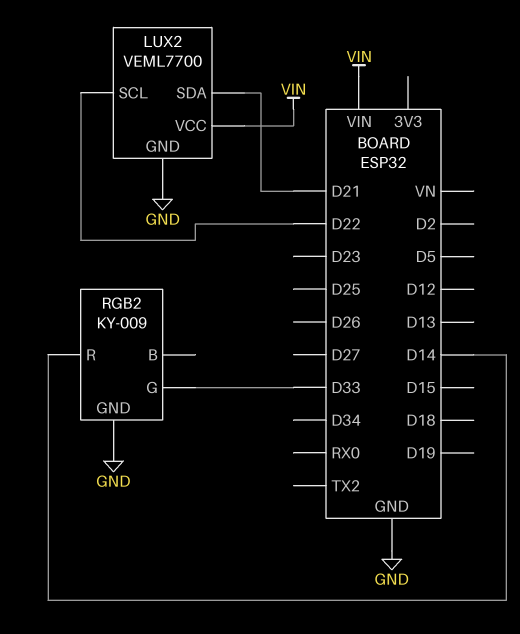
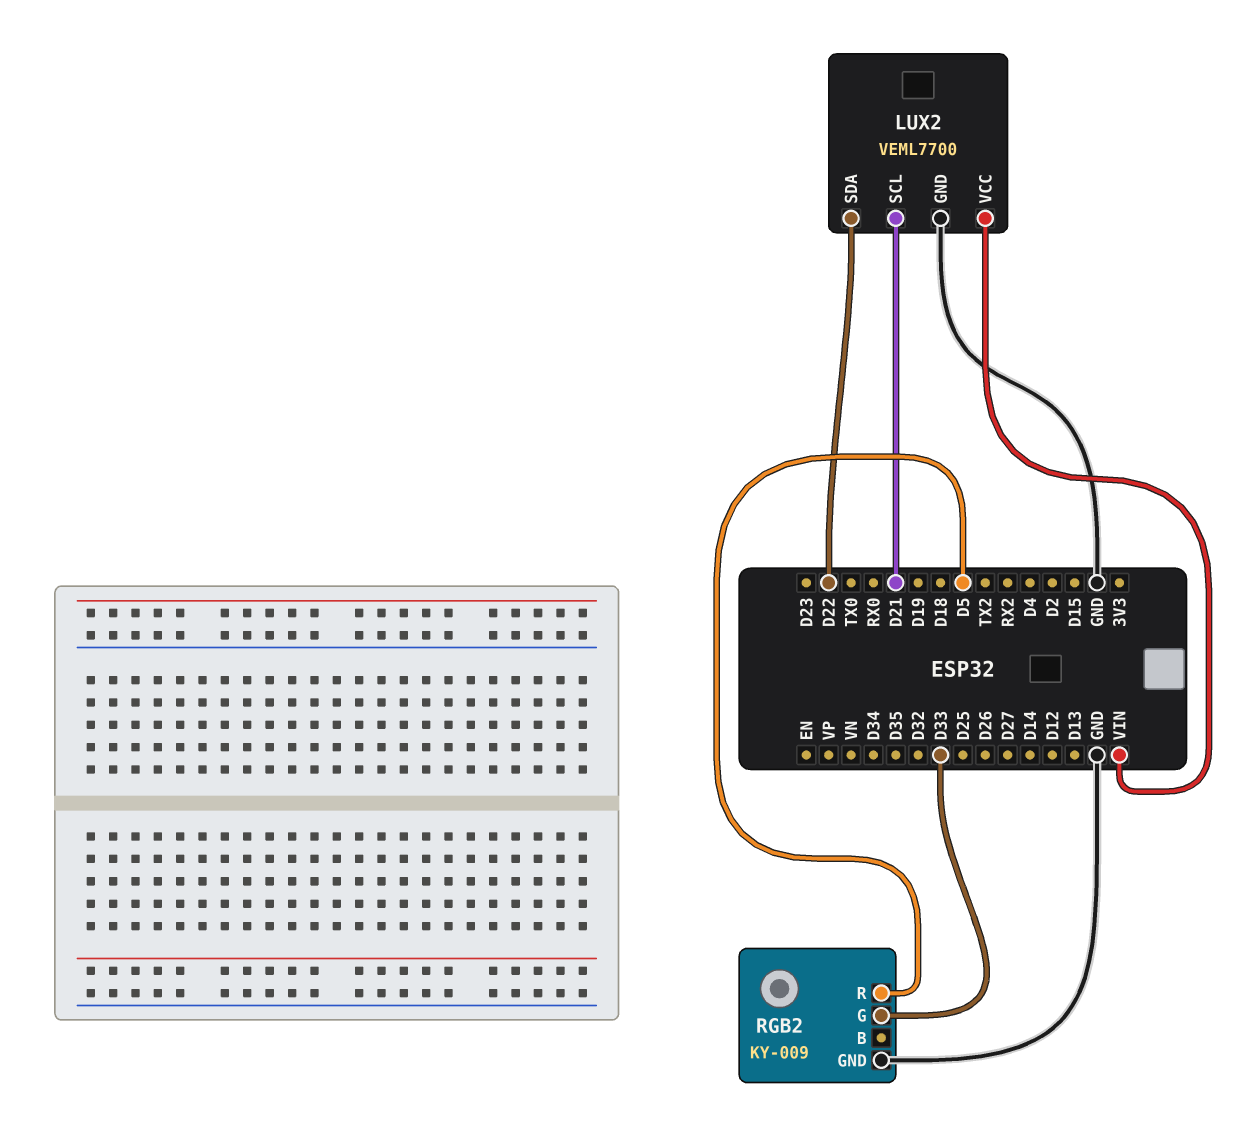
LUX2 pin SCL: D22 -> D21
LUX2 pin SDA: D21 -> D22
RGB2 pin R: D14 -> D5

